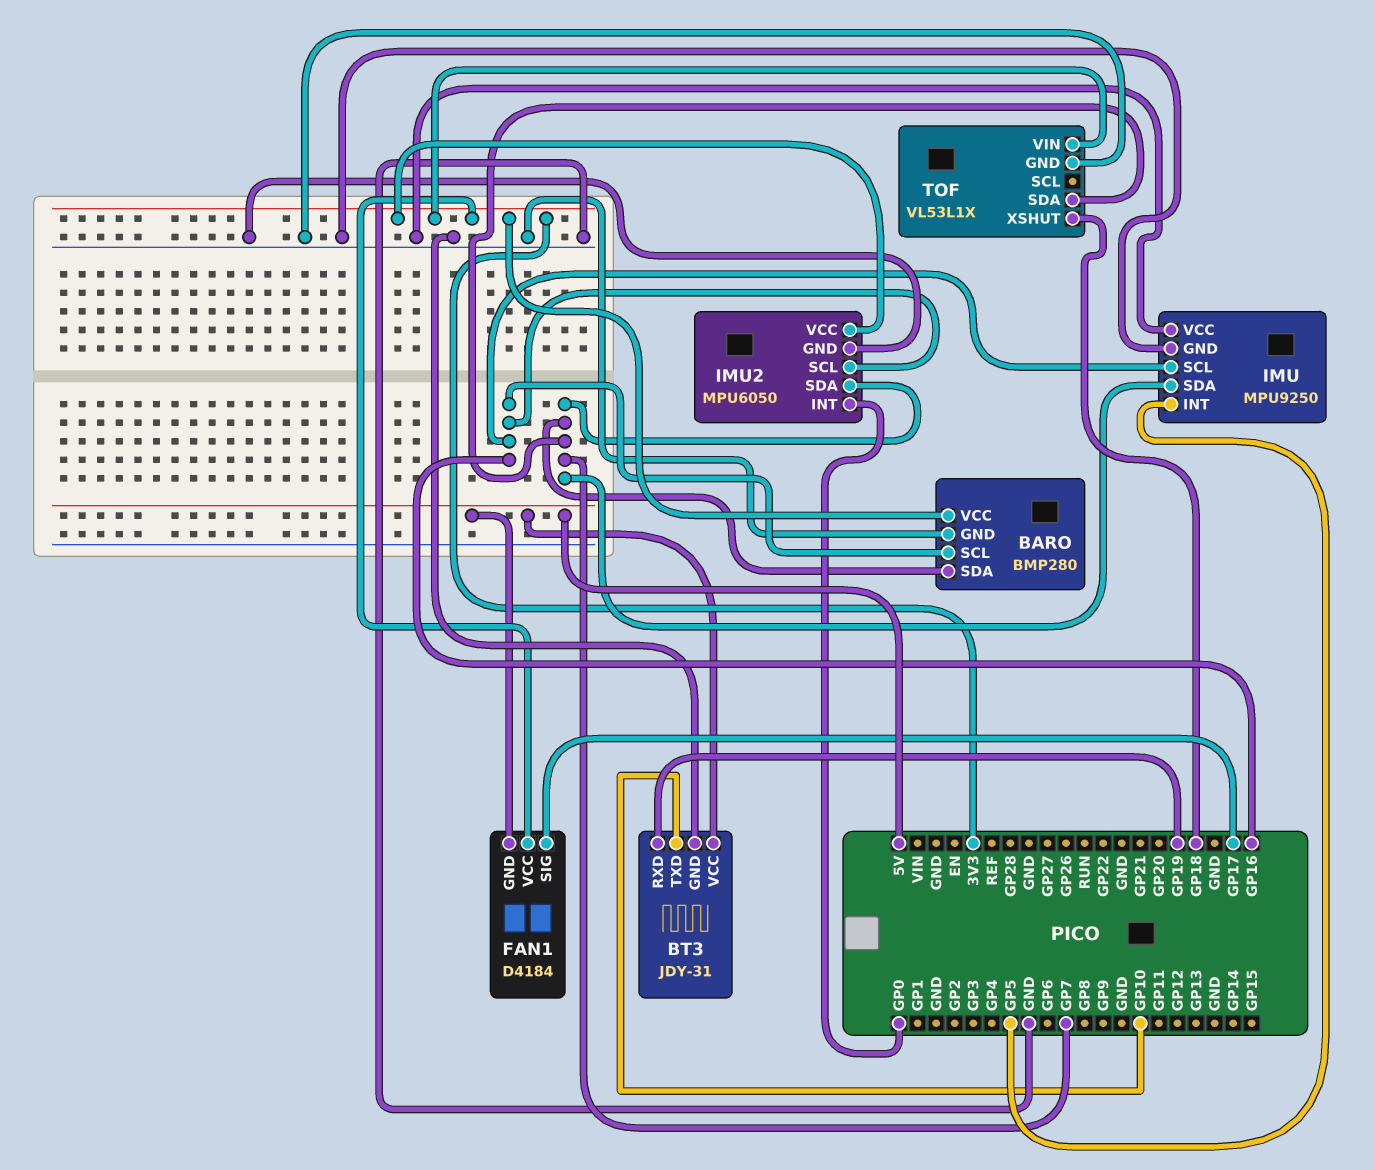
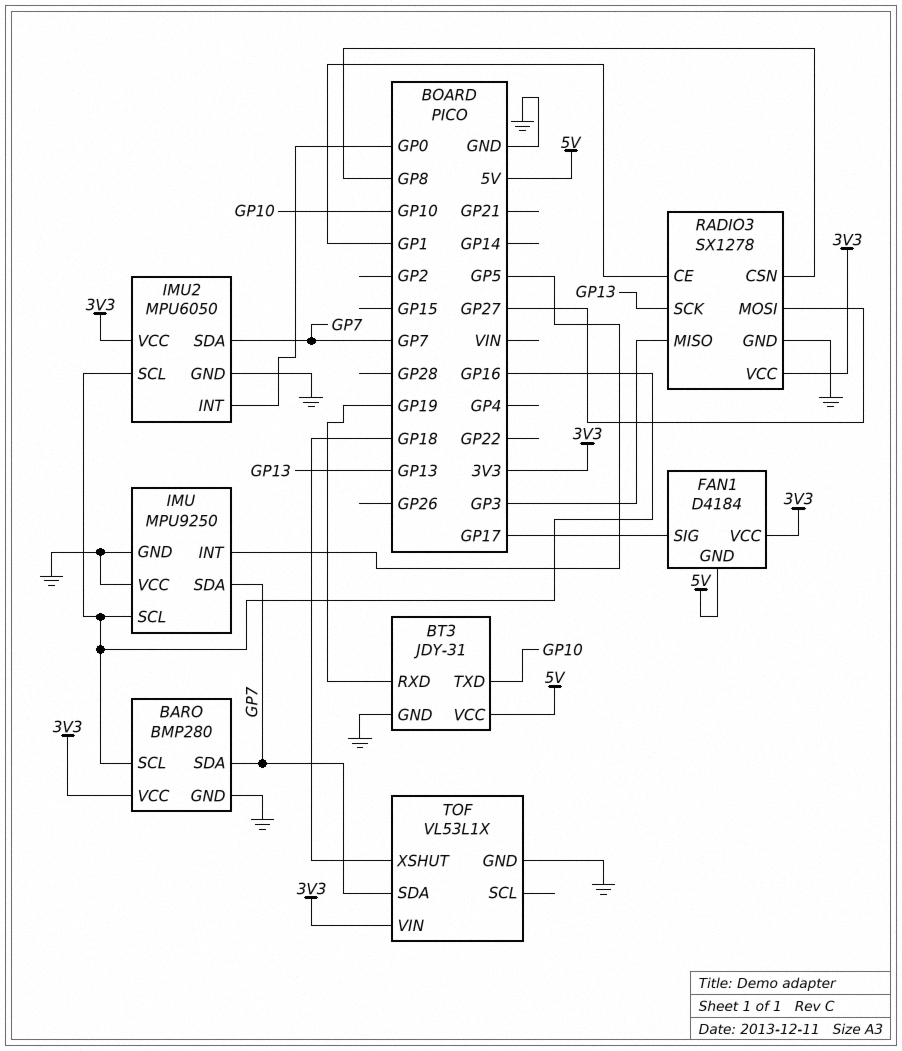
RADIO3: none -> SX1278
RADIO3 pin CE: none -> GP1
RADIO3 pin CSN: none -> GP8
RADIO3 pin GND: none -> GND
RADIO3 pin MISO: none -> GP3
RADIO3 pin MOSI: none -> GP27
RADIO3 pin SCK: none -> GP13
RADIO3 pin VCC: none -> 3V3

